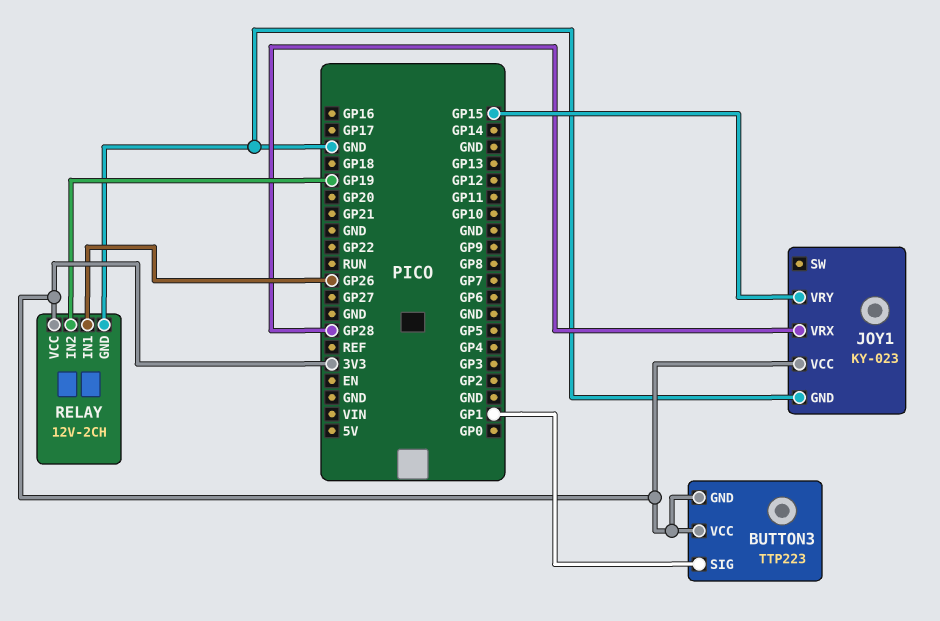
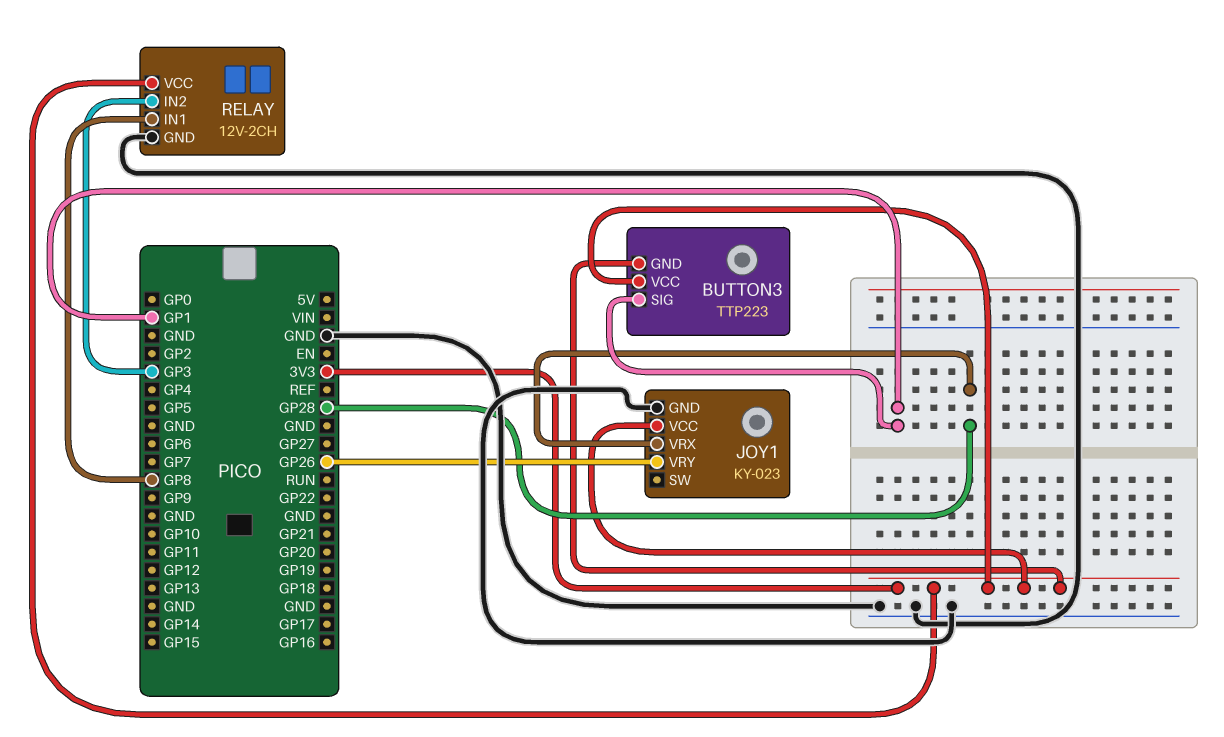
JOY1 pin VRY: GP15 -> GP26
RELAY pin IN1: GP26 -> GP8
RELAY pin IN2: GP19 -> GP3

